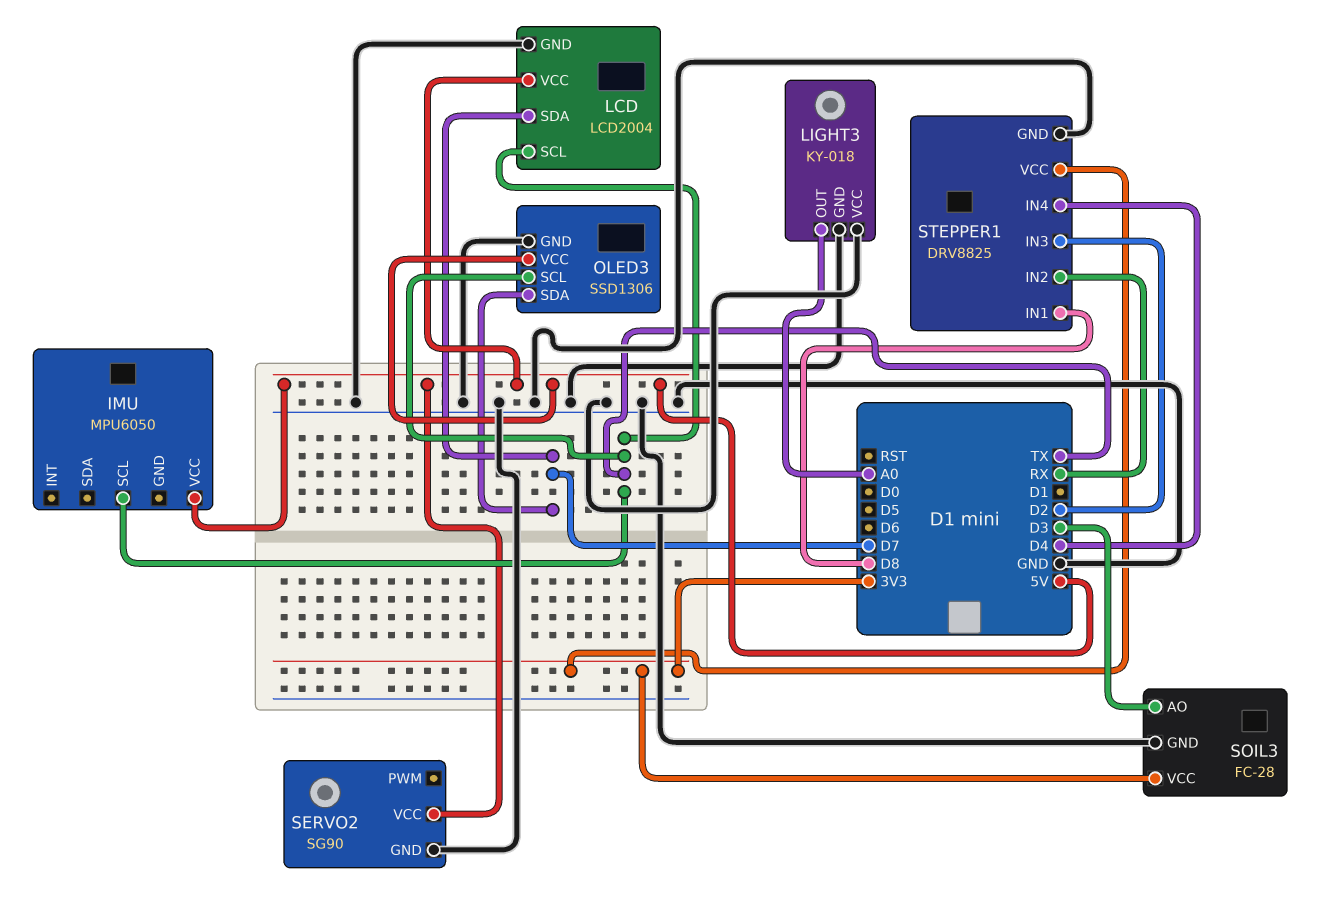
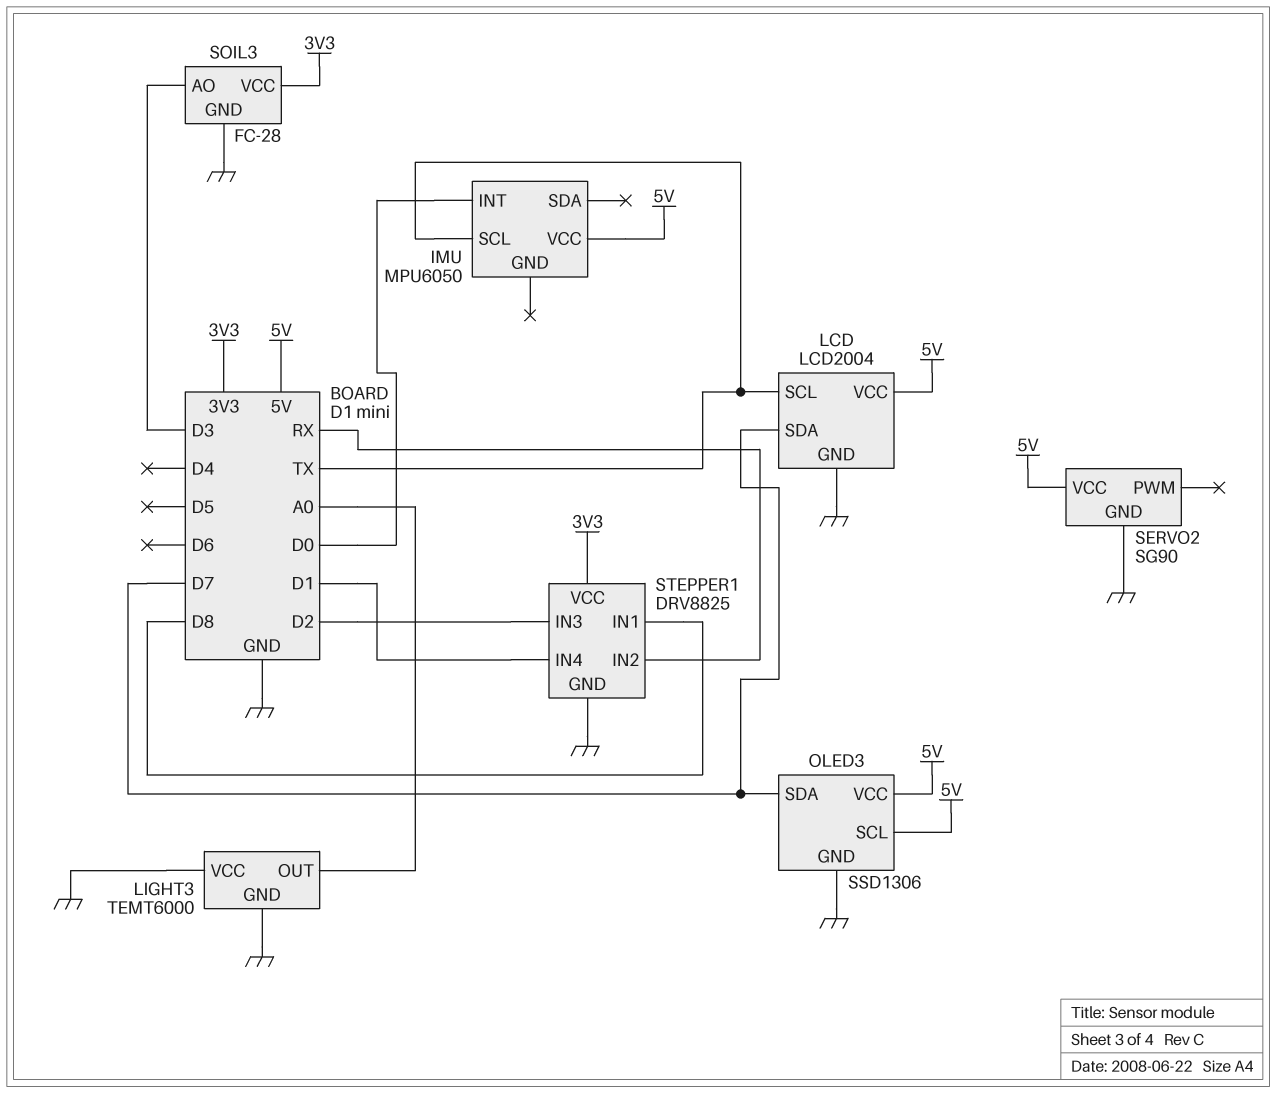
IMU pin INT: none -> D0
LIGHT3: KY-018 -> TEMT6000
OLED3 pin SCL: TX -> 5V
STEPPER1 pin IN4: D4 -> D1

